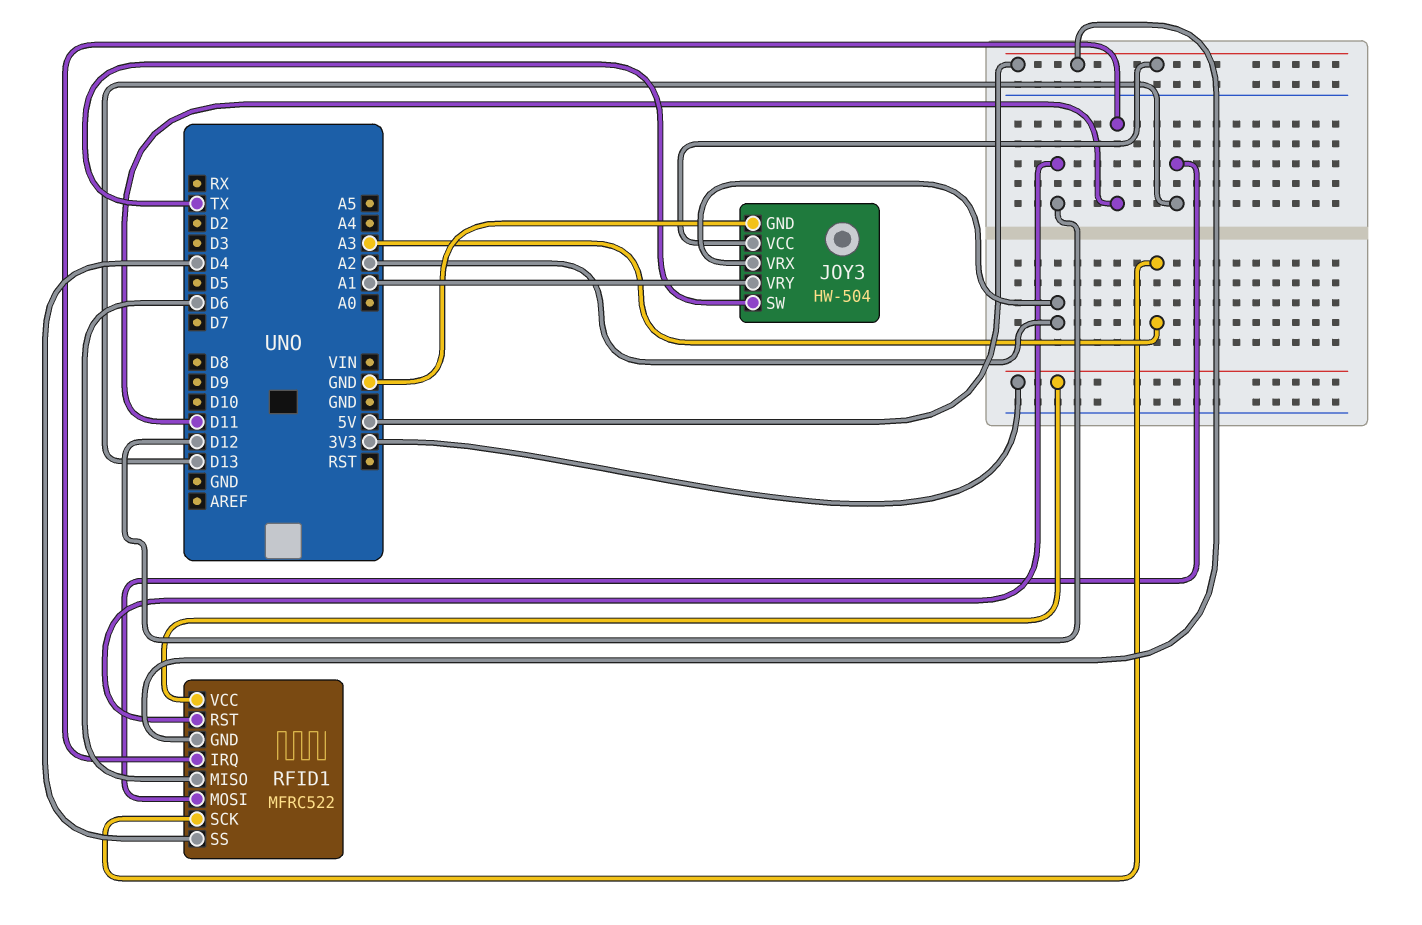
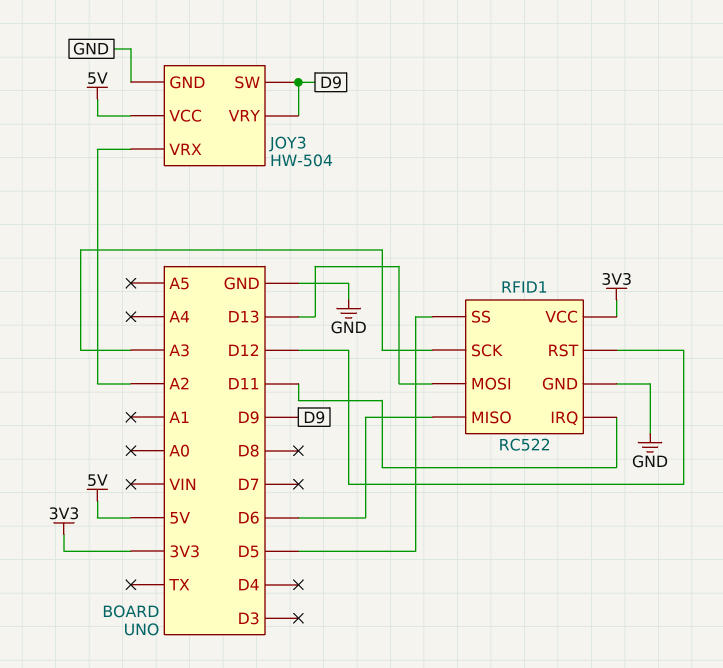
JOY3 pin SW: TX -> D9
JOY3 pin VRY: A1 -> D9
RFID1: MFRC522 -> RC522
RFID1 pin GND: 5V -> GND
RFID1 pin SS: D4 -> D5

